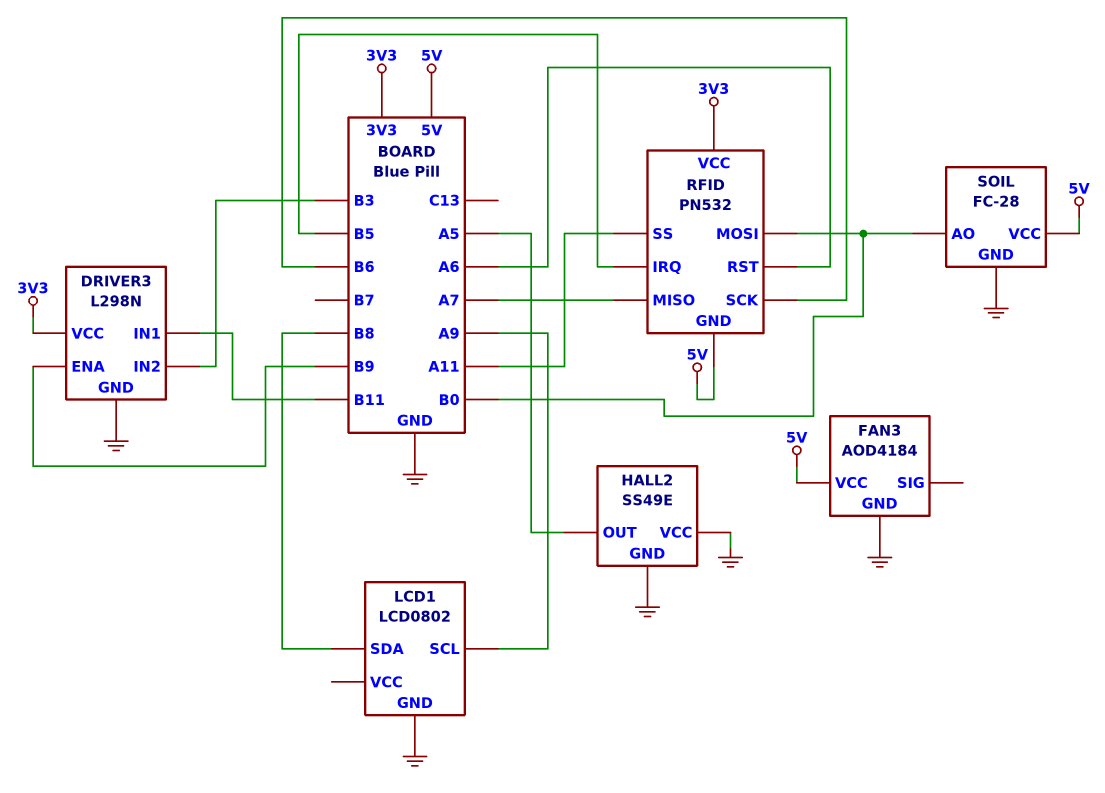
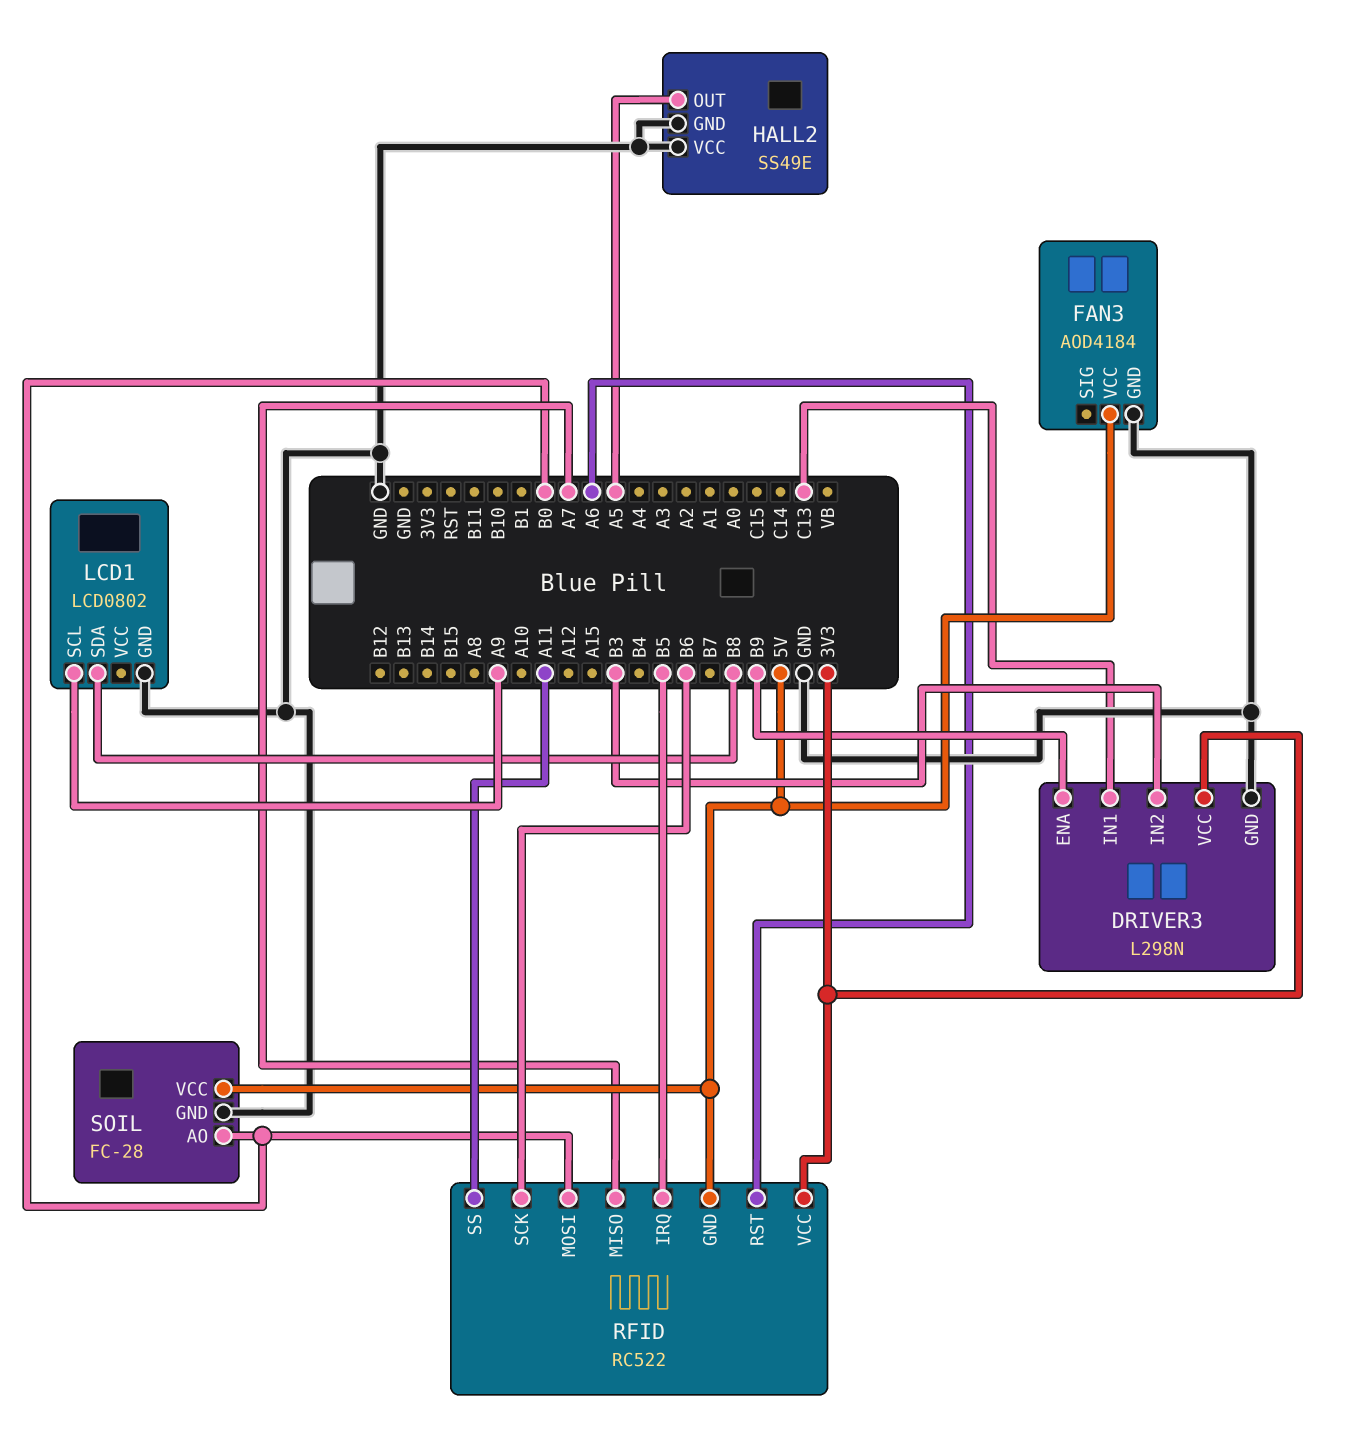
DRIVER3 pin IN1: B11 -> C13
RFID: PN532 -> RC522

